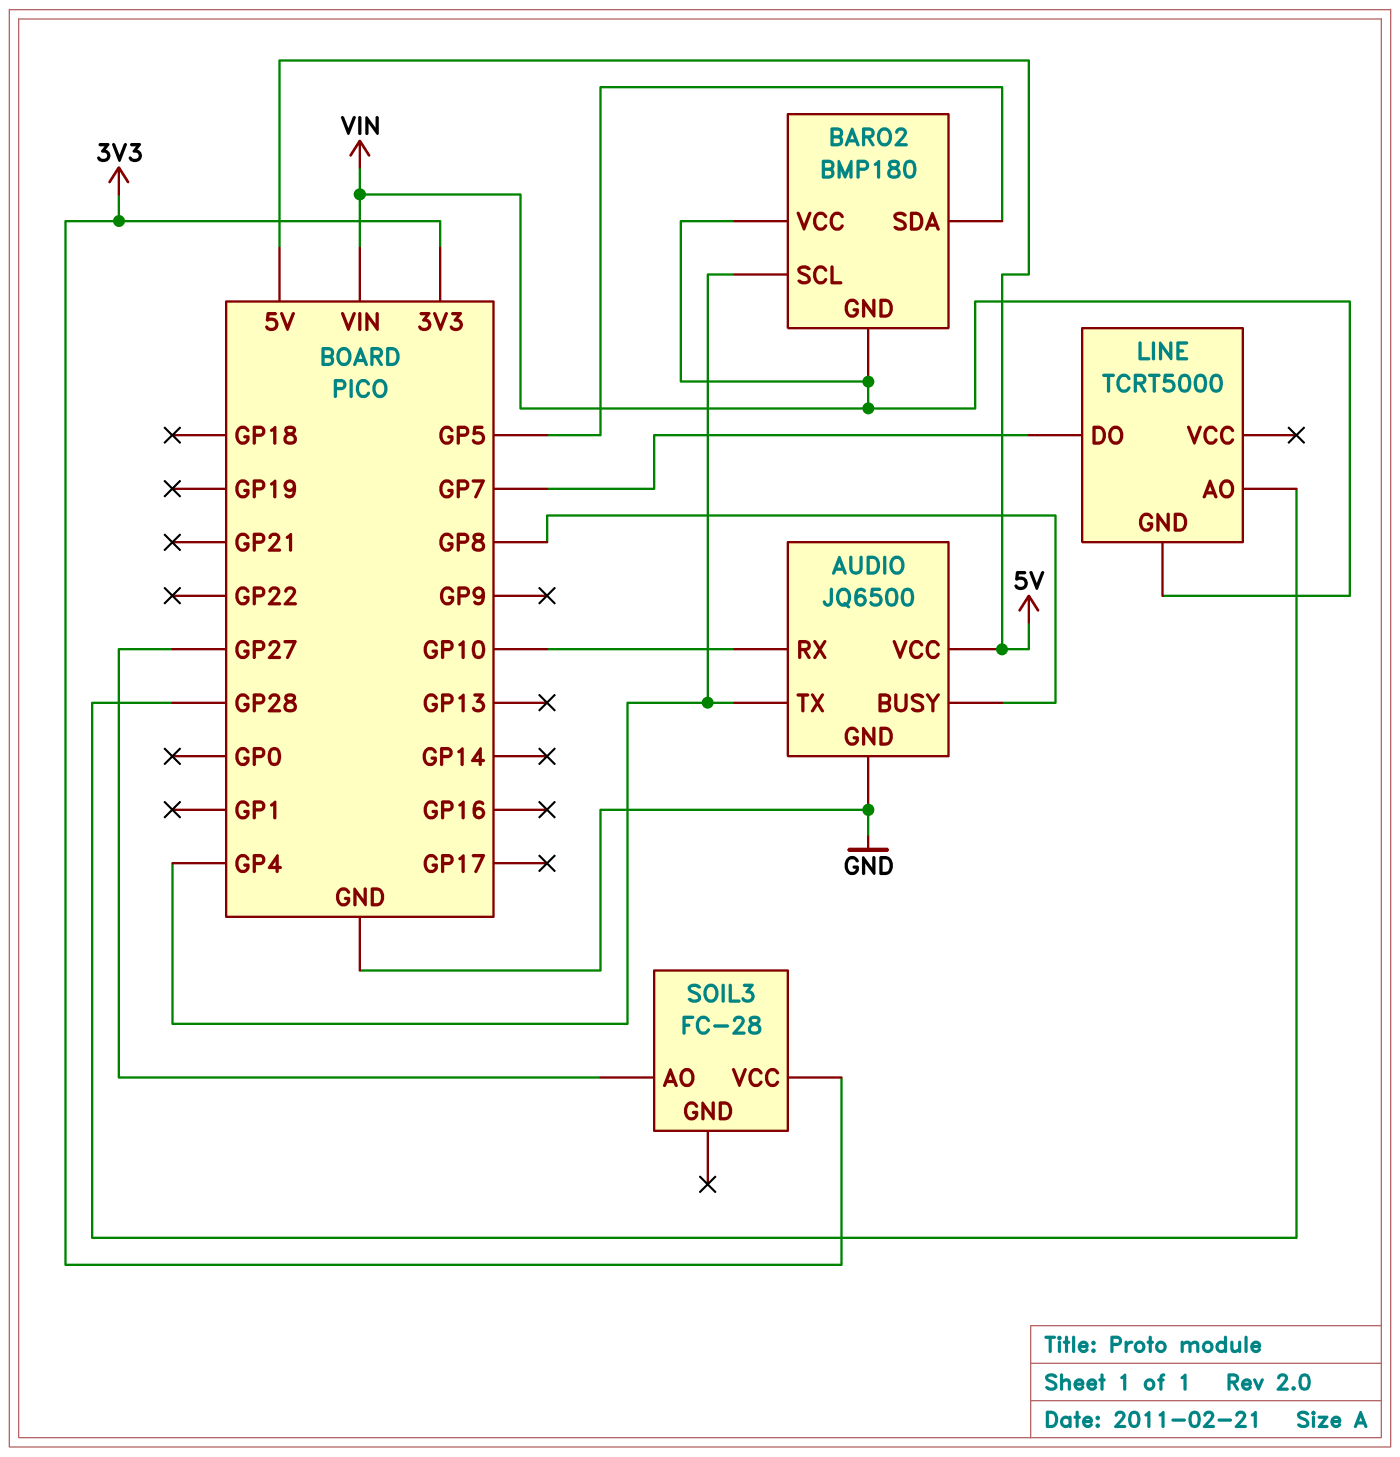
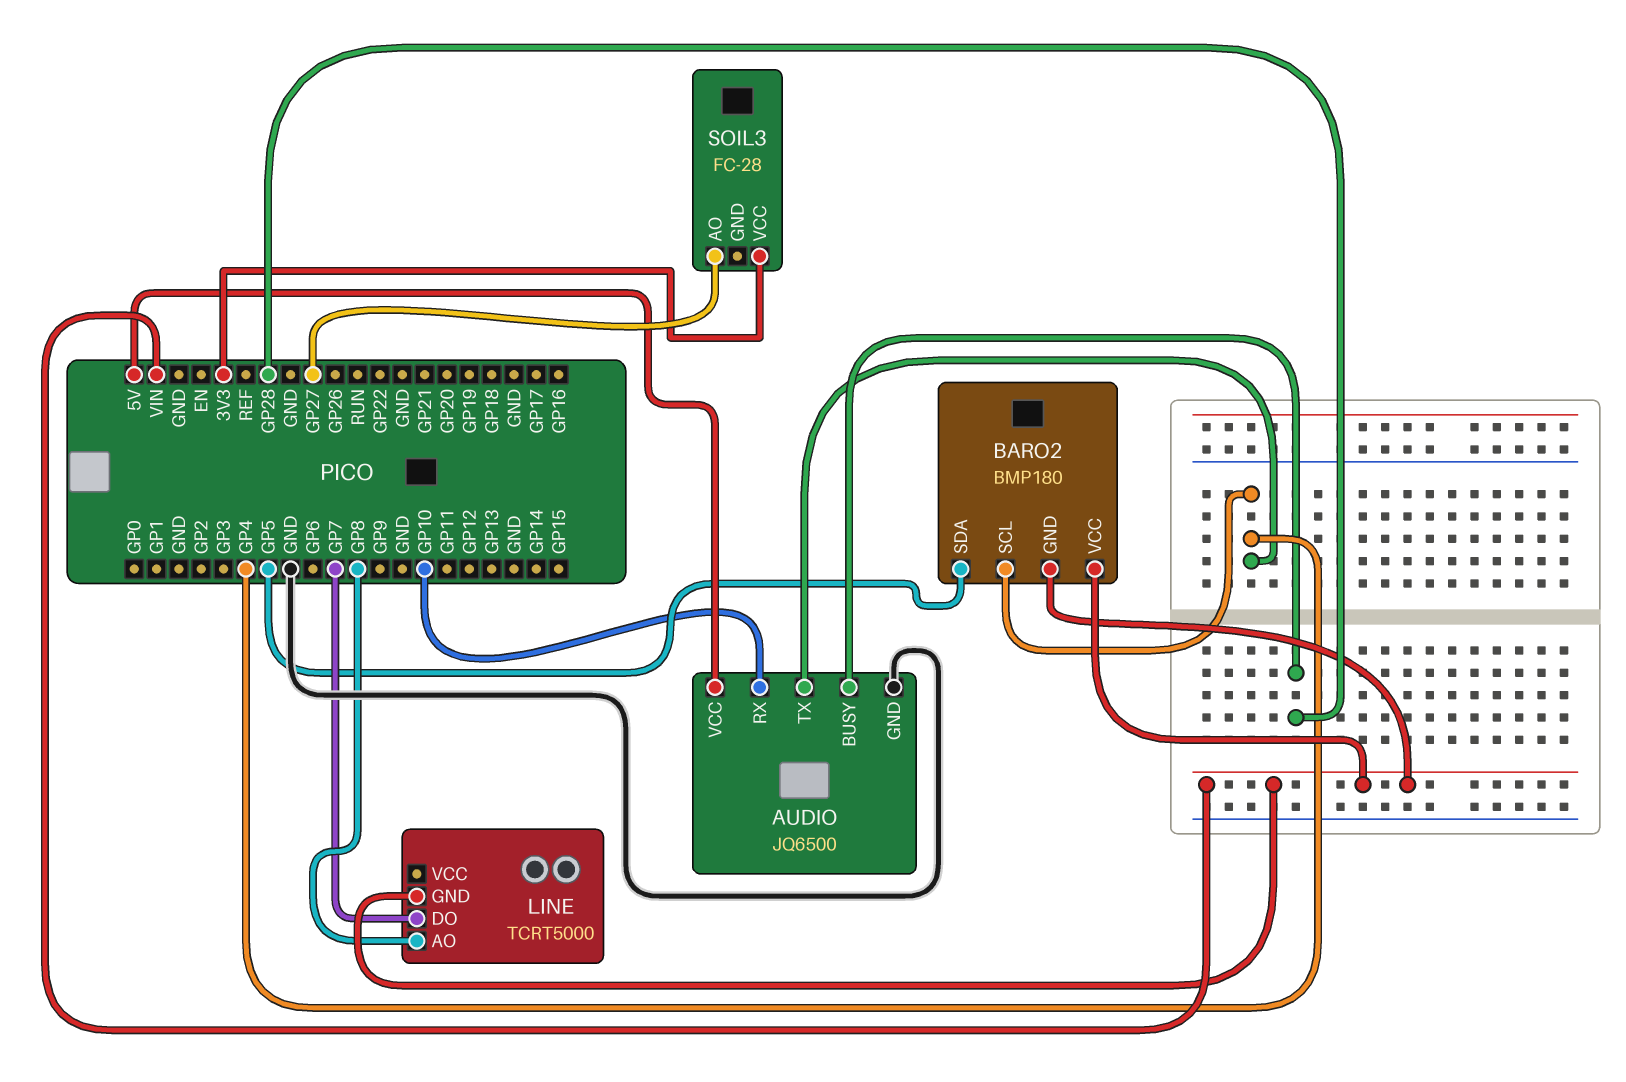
AUDIO pin BUSY: GP8 -> GP28
LINE pin AO: GP28 -> GP8

